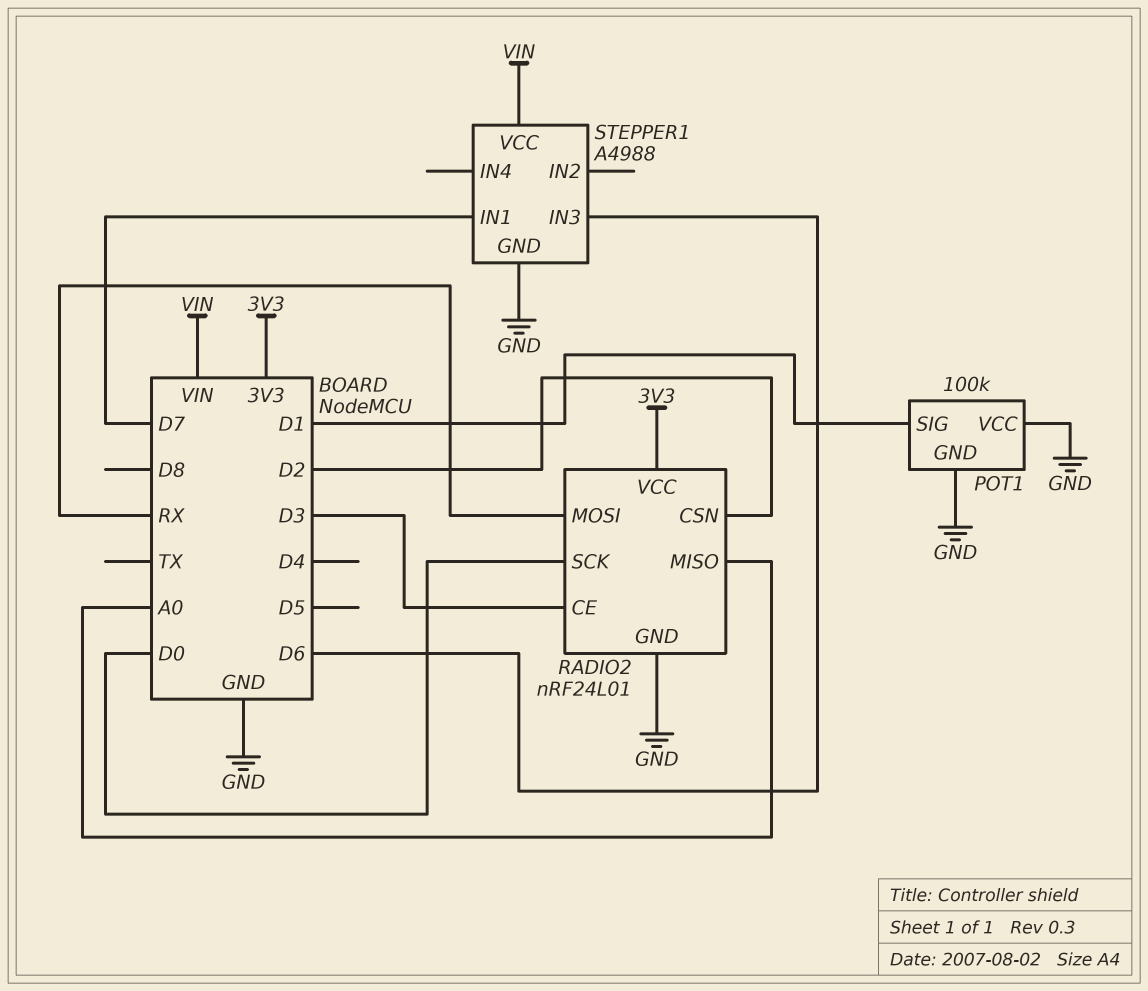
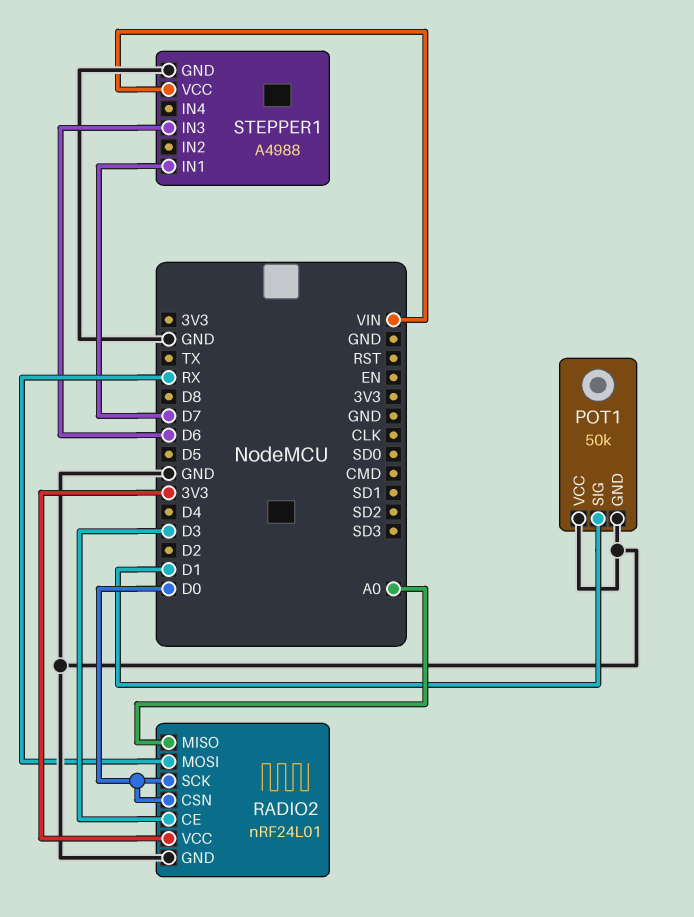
POT1: 100k -> 50k
RADIO2 pin CSN: D2 -> D0

